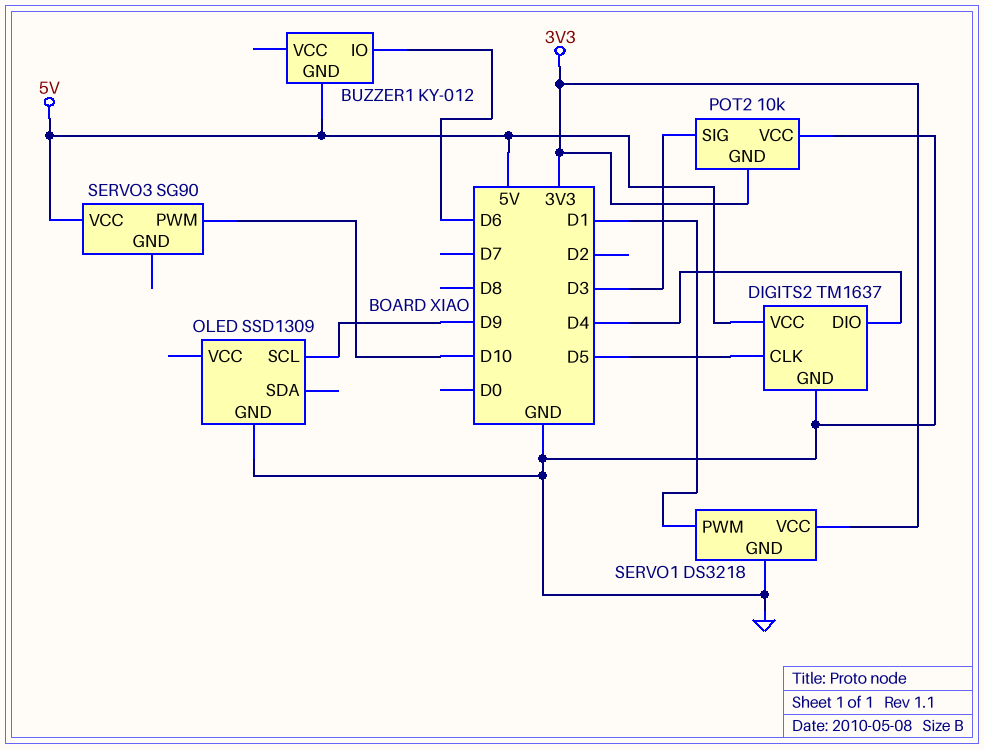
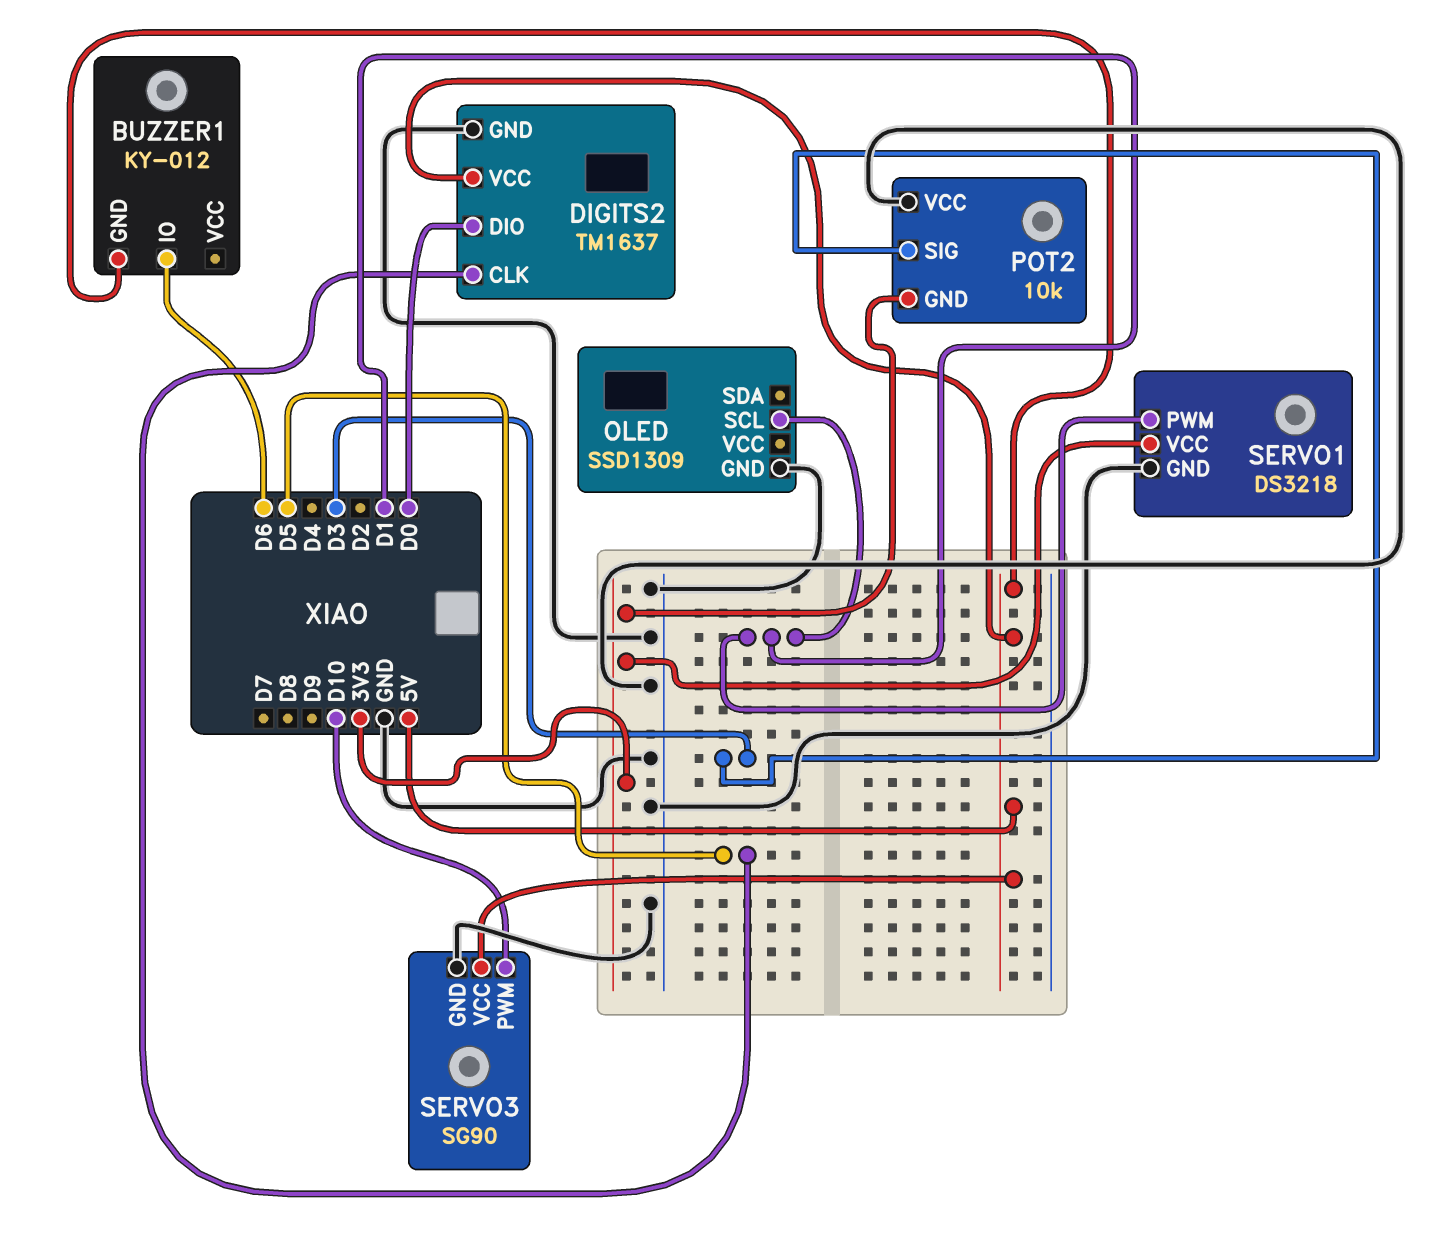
DIGITS2 pin DIO: D4 -> D0
OLED pin SCL: D9 -> D1
SERVO3 pin GND: none -> GND

